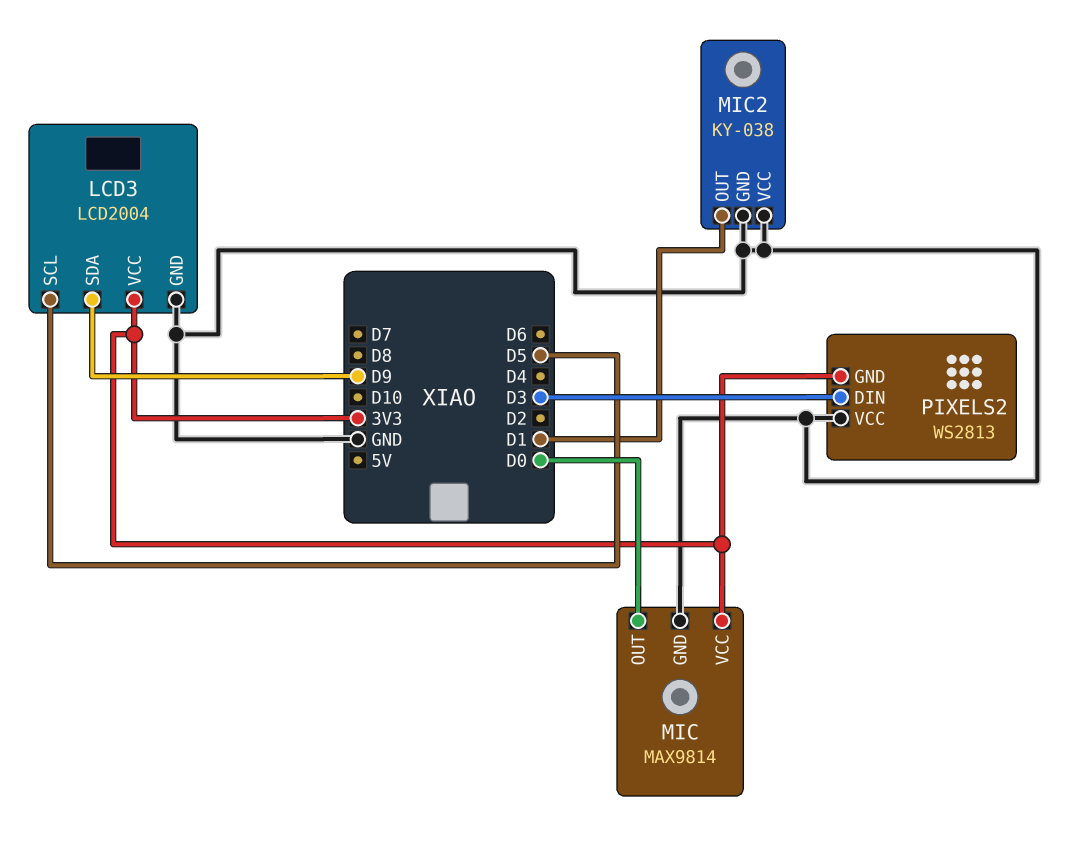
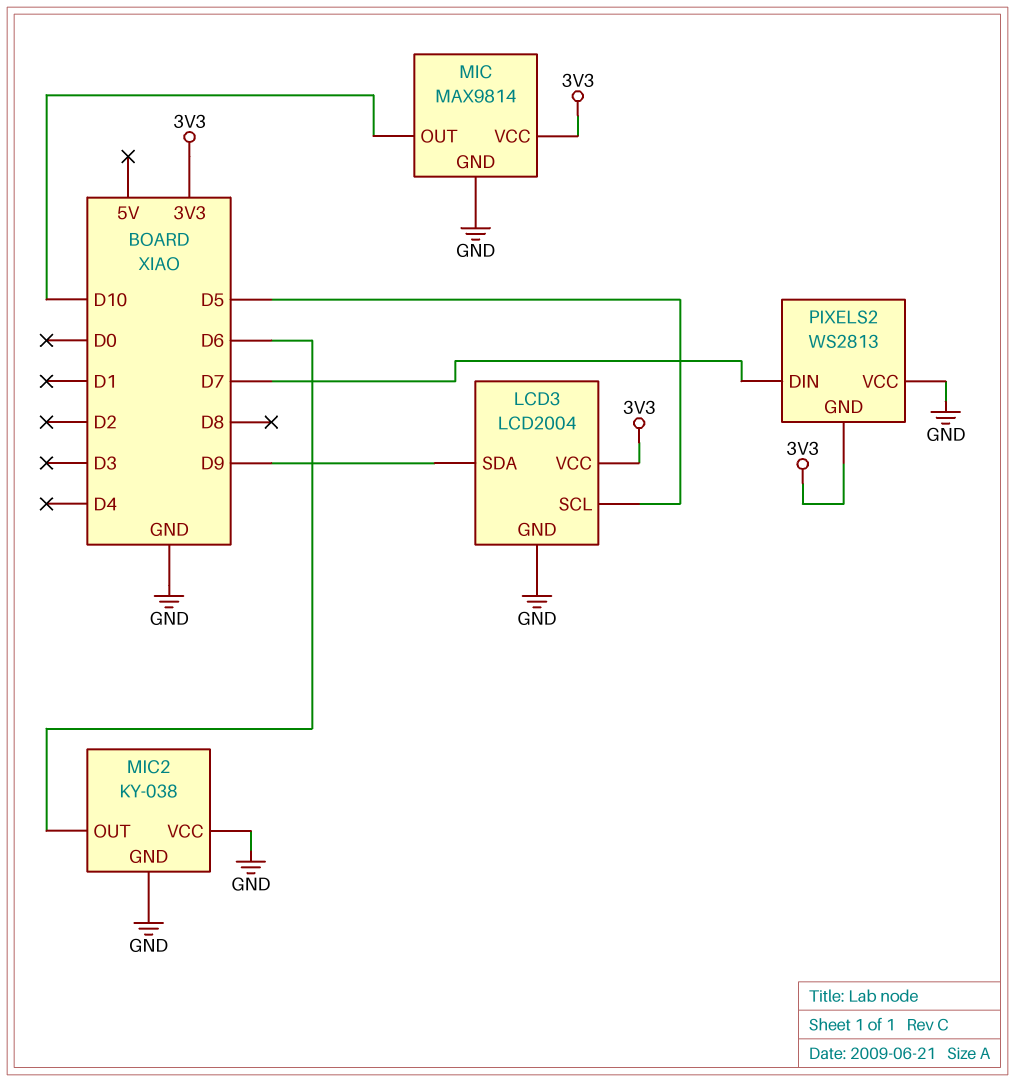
MIC pin OUT: D0 -> D10
MIC2 pin OUT: D1 -> D6
PIXELS2 pin DIN: D3 -> D7

